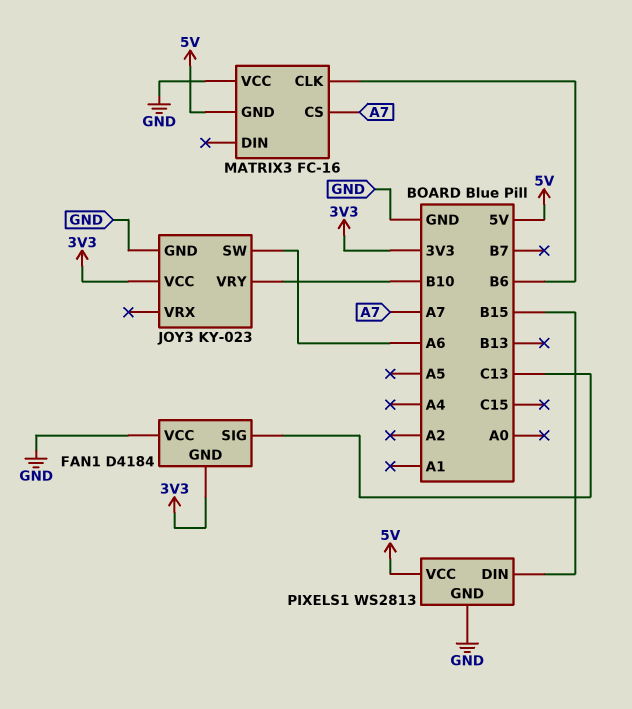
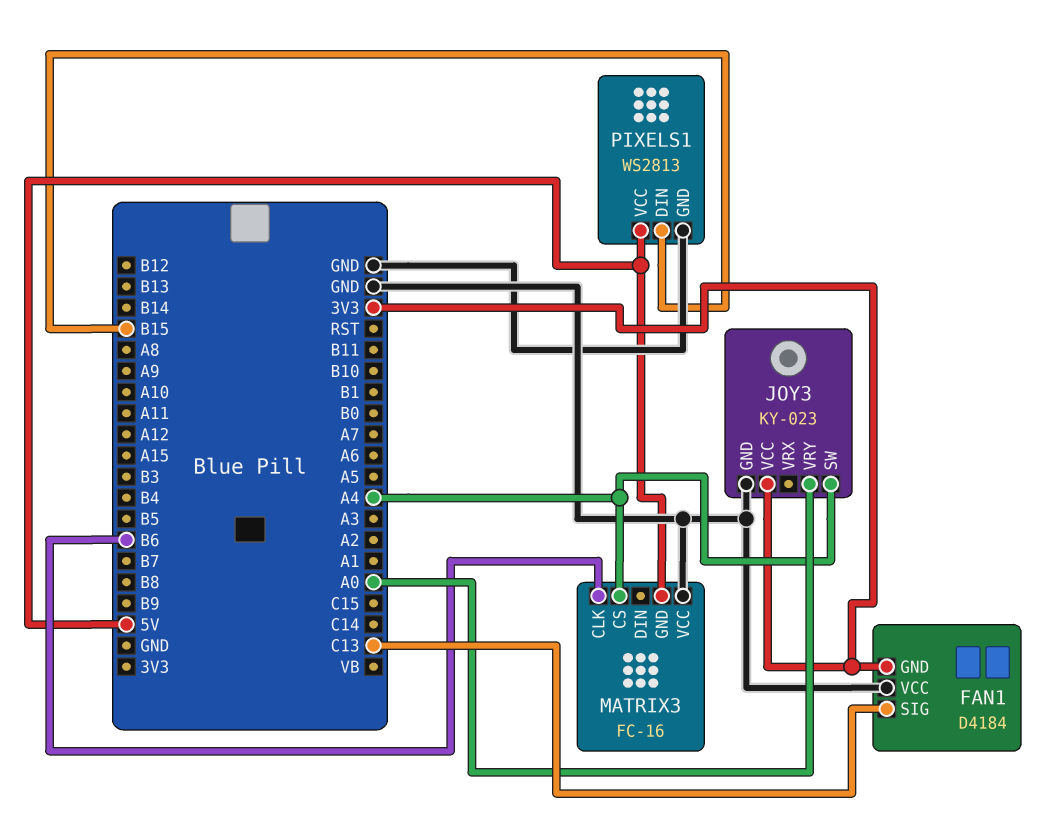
JOY3 pin SW: A6 -> A4
JOY3 pin VRY: B10 -> A0
MATRIX3 pin CS: A7 -> A4

